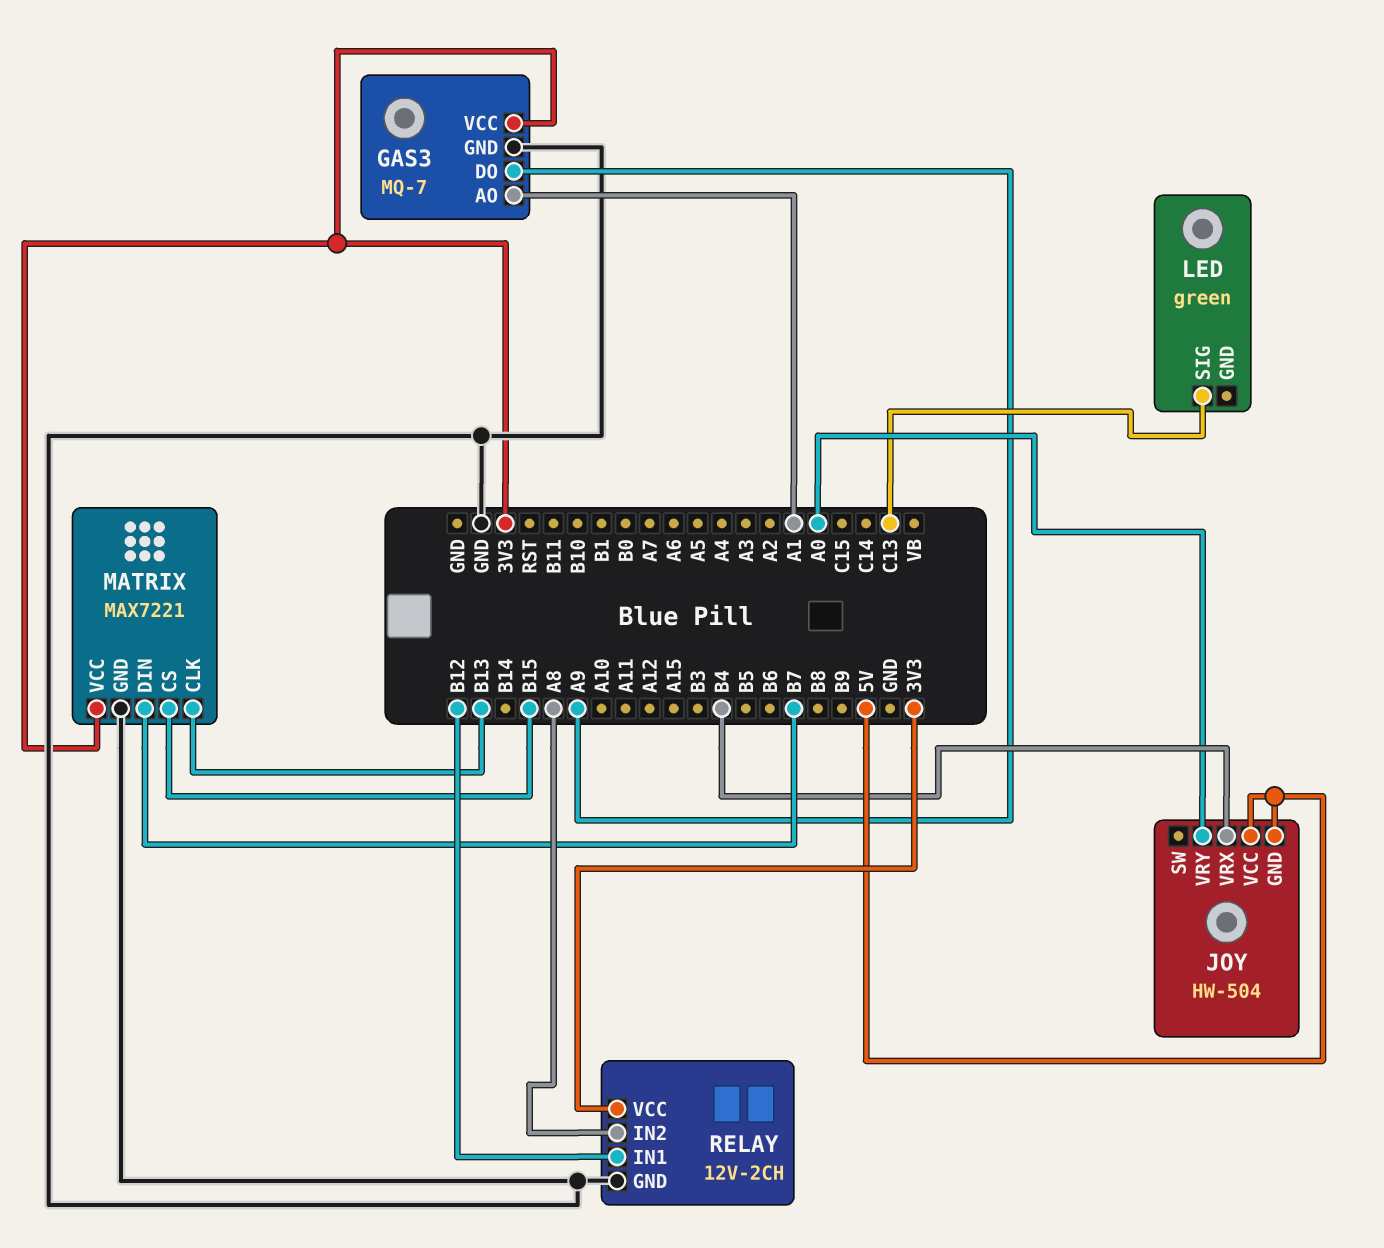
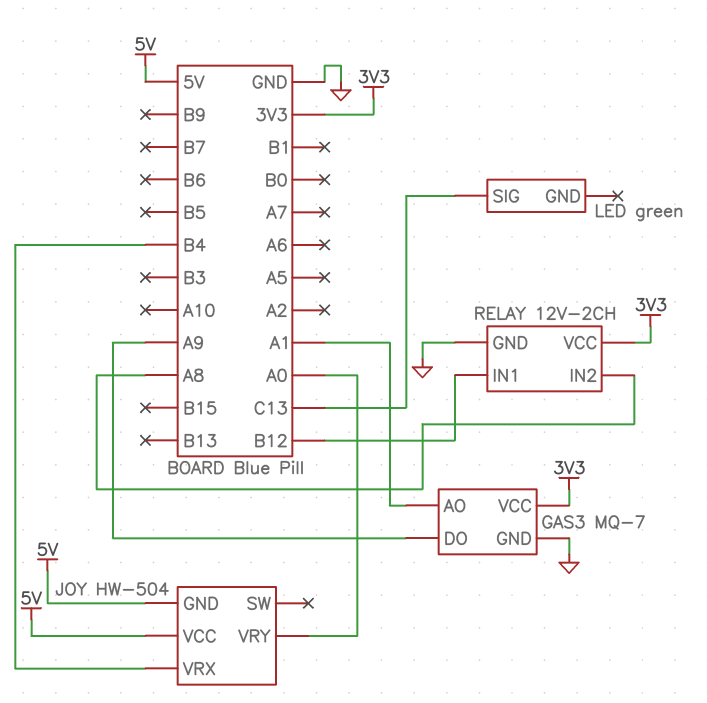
MATRIX: MAX7221 -> none
MATRIX pin CLK: B13 -> none
MATRIX pin CS: B15 -> none
MATRIX pin DIN: B7 -> none
MATRIX pin GND: GND -> none
MATRIX pin VCC: 3V3 -> none

